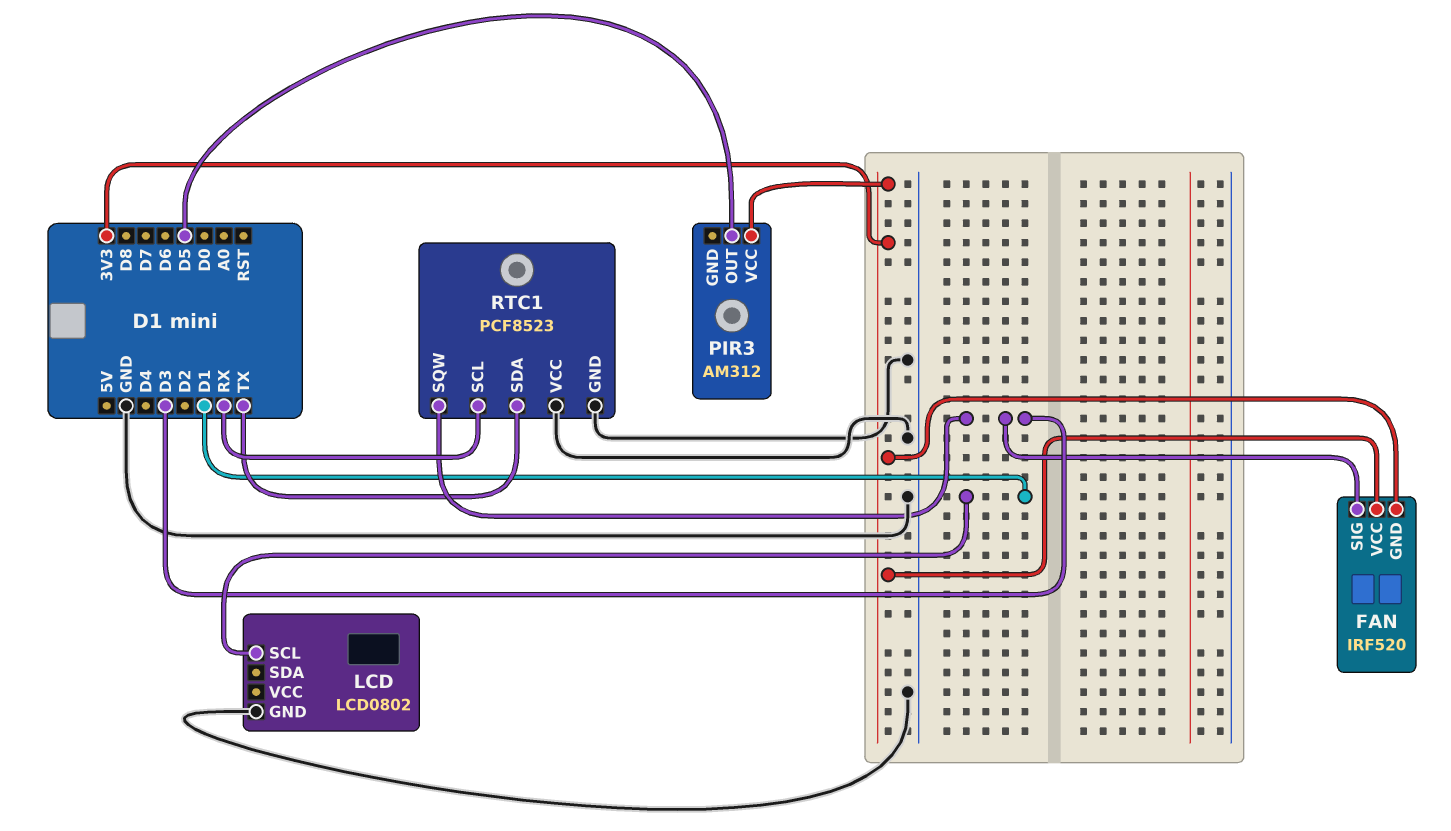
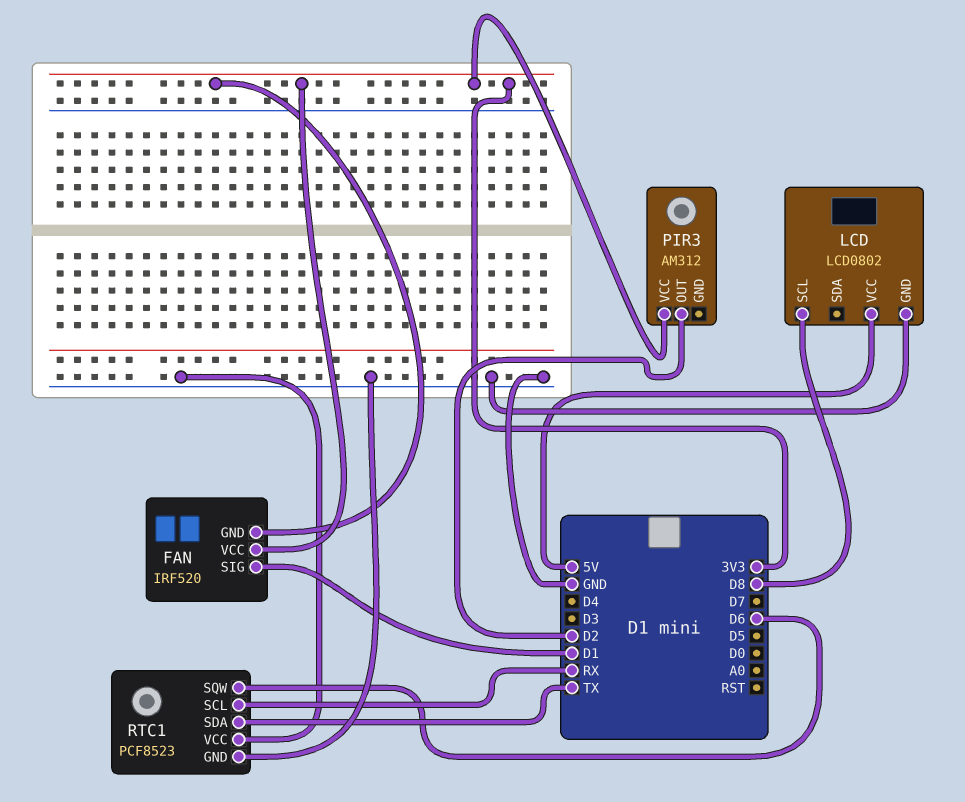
FAN pin SIG: D3 -> D1
LCD pin SCL: D1 -> D8
LCD pin VCC: none -> 5V
PIR3 pin OUT: D5 -> D2
RTC1 pin SQW: D3 -> D6

